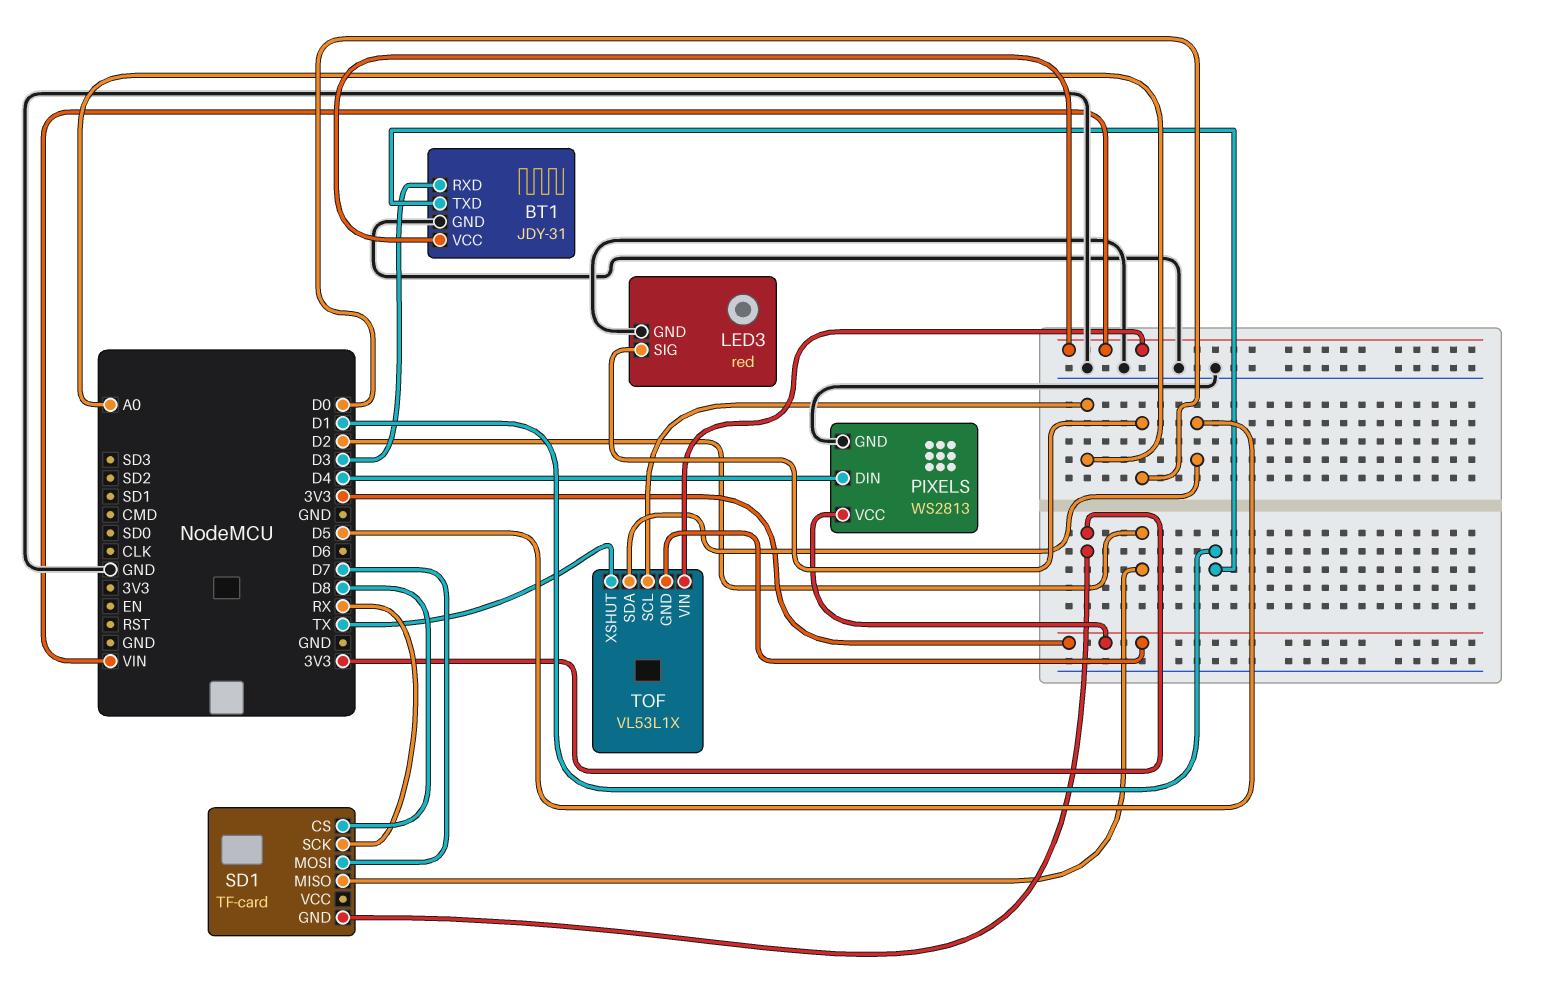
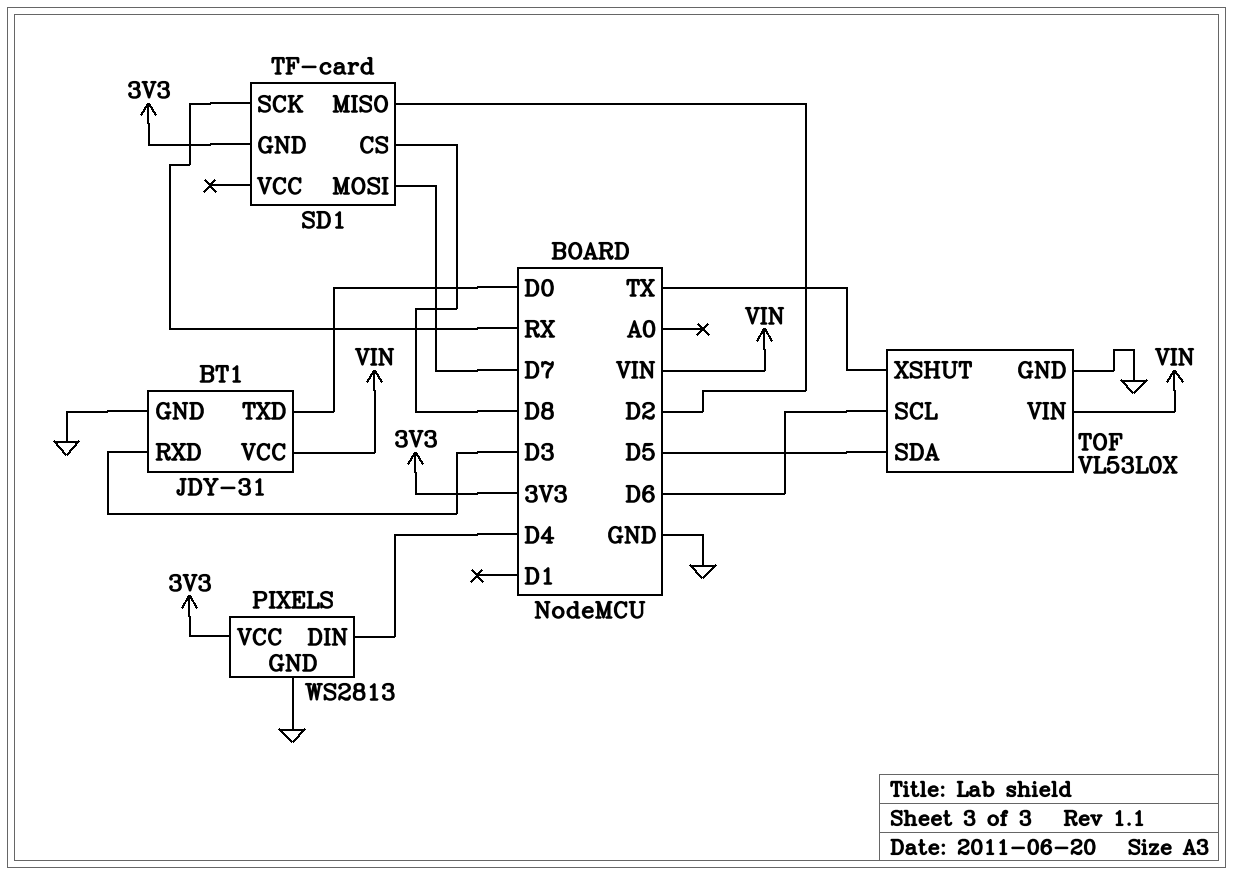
BT1 pin TXD: D1 -> D0
LED3: red -> none
LED3 pin GND: GND -> none
LED3 pin SIG: D0 -> none
TOF: VL53L1X -> VL53L0X
TOF pin GND: 3V3 -> GND
TOF pin SCL: A0 -> D6

